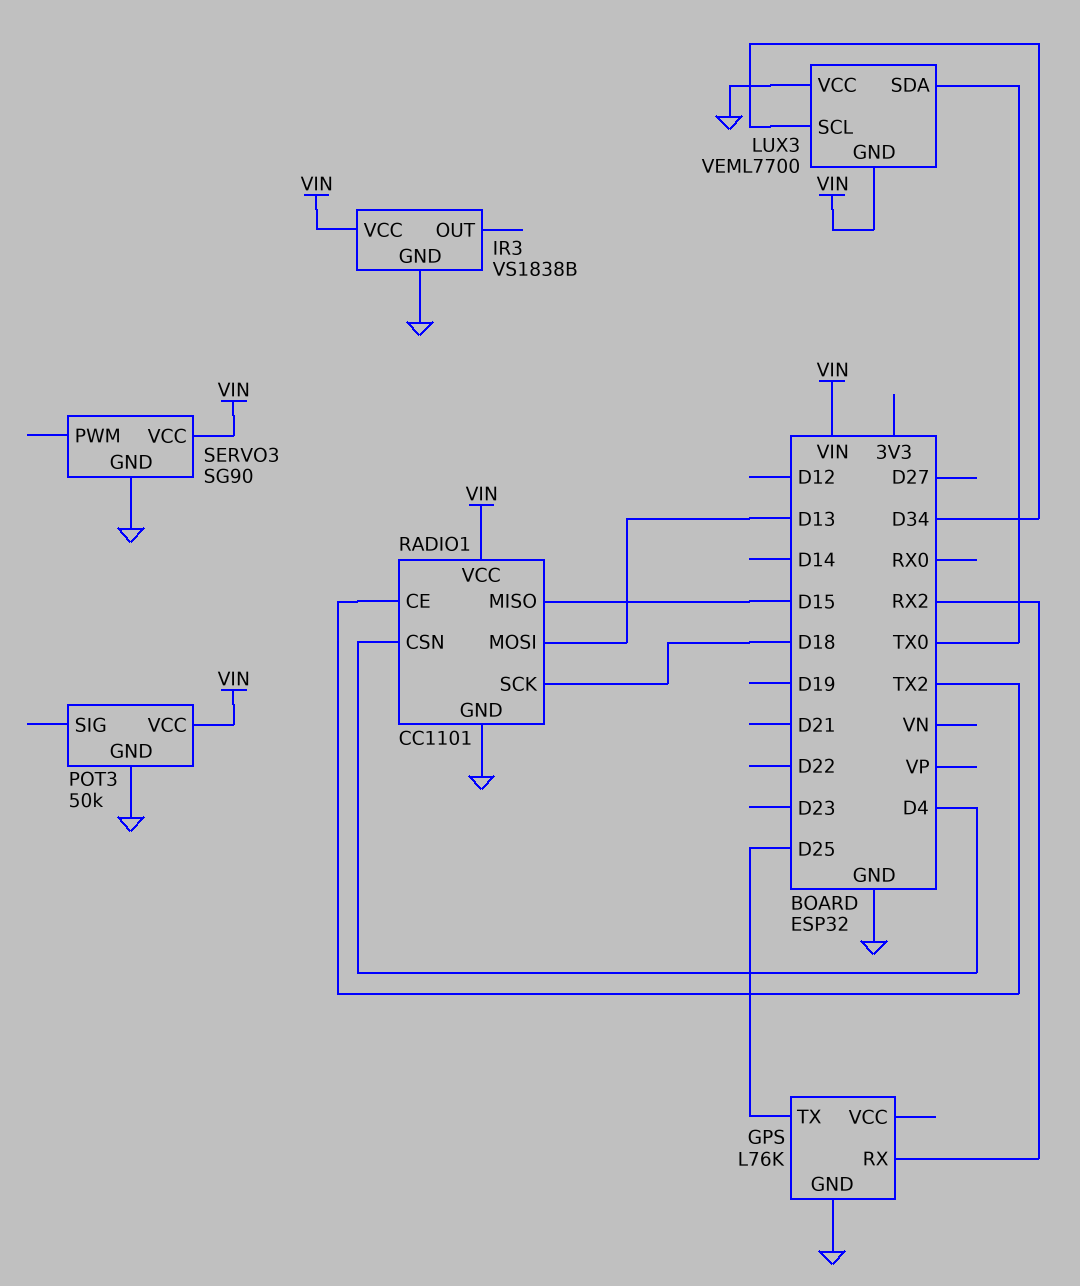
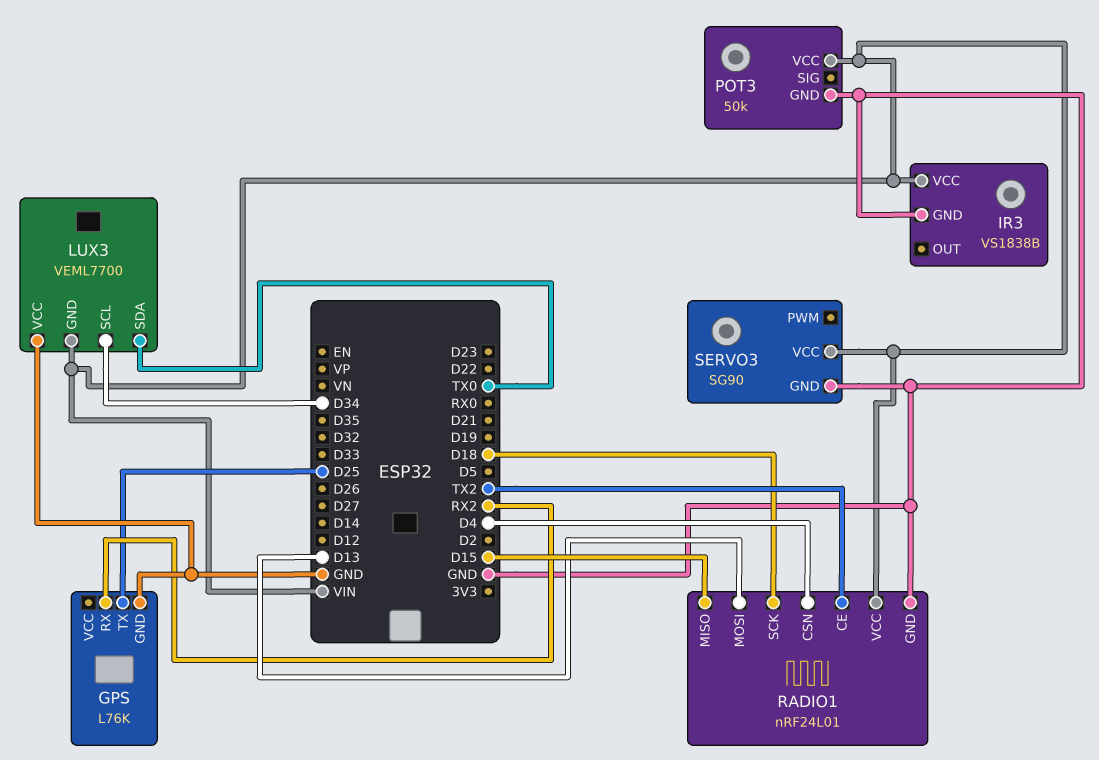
RADIO1: CC1101 -> nRF24L01

